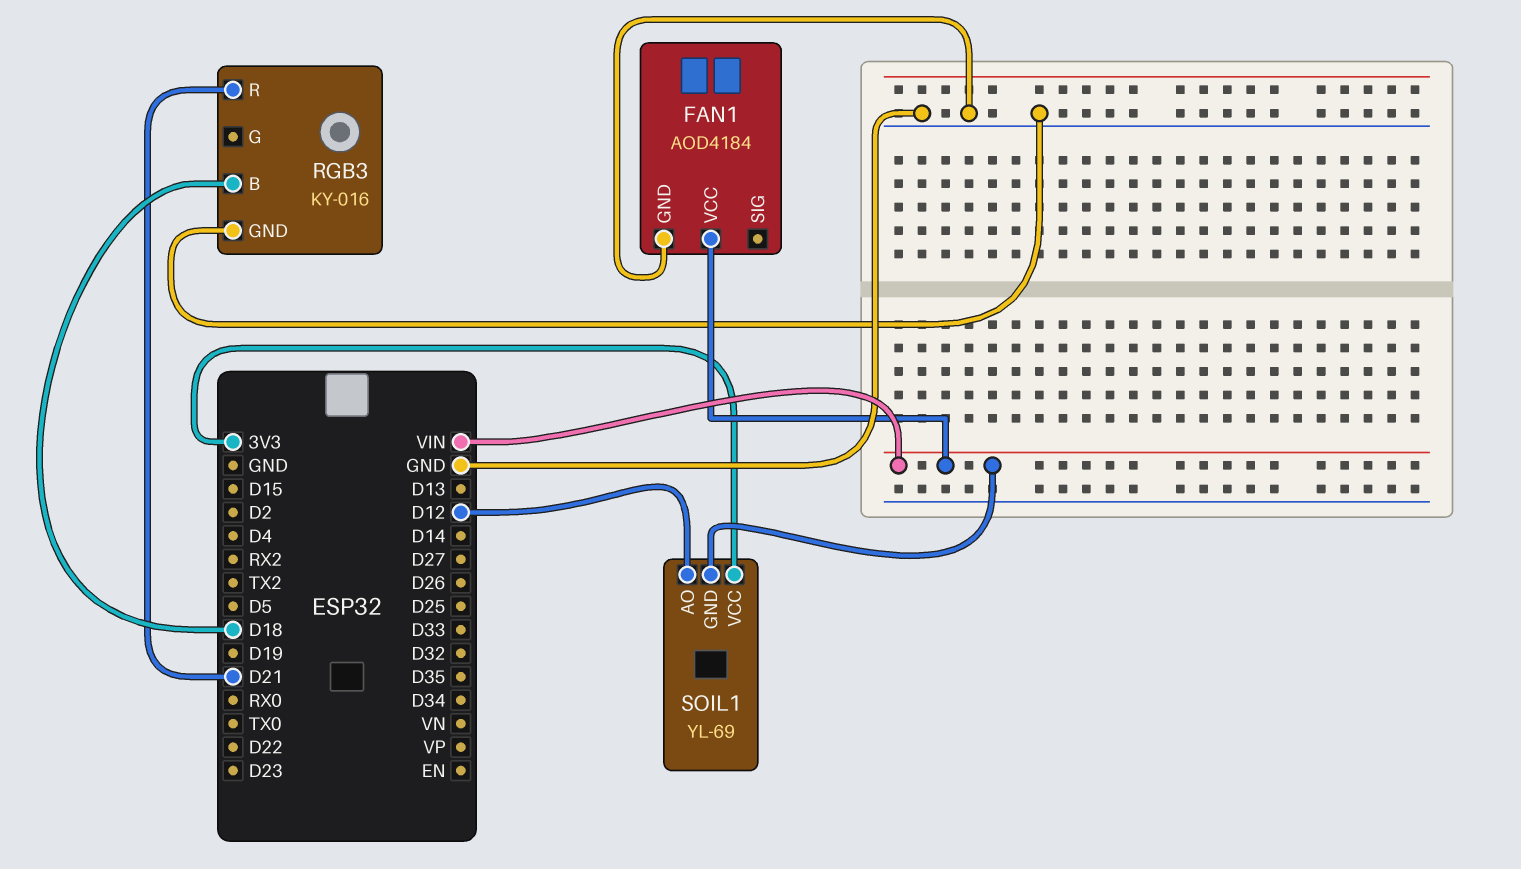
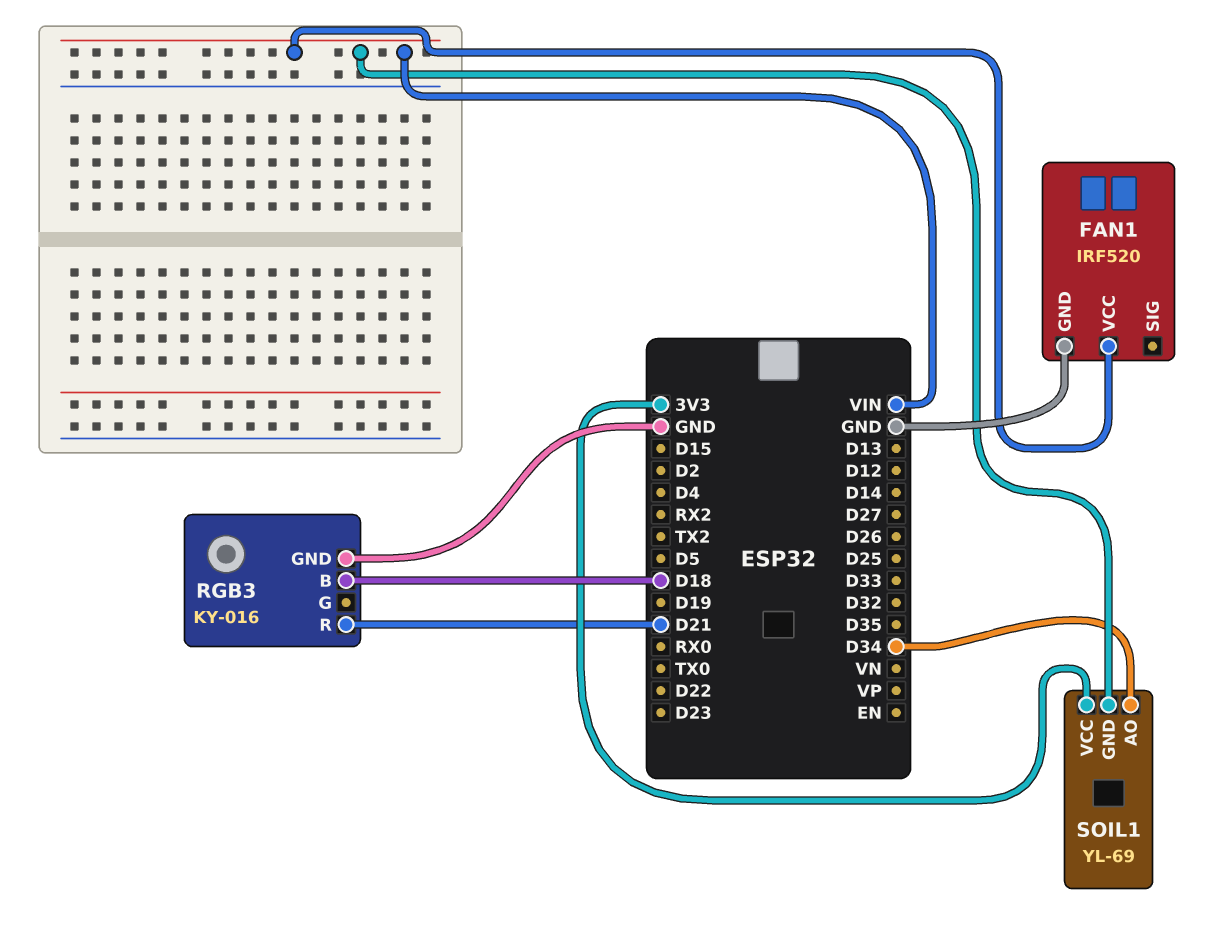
FAN1: AOD4184 -> IRF520
SOIL1 pin AO: D12 -> D34

